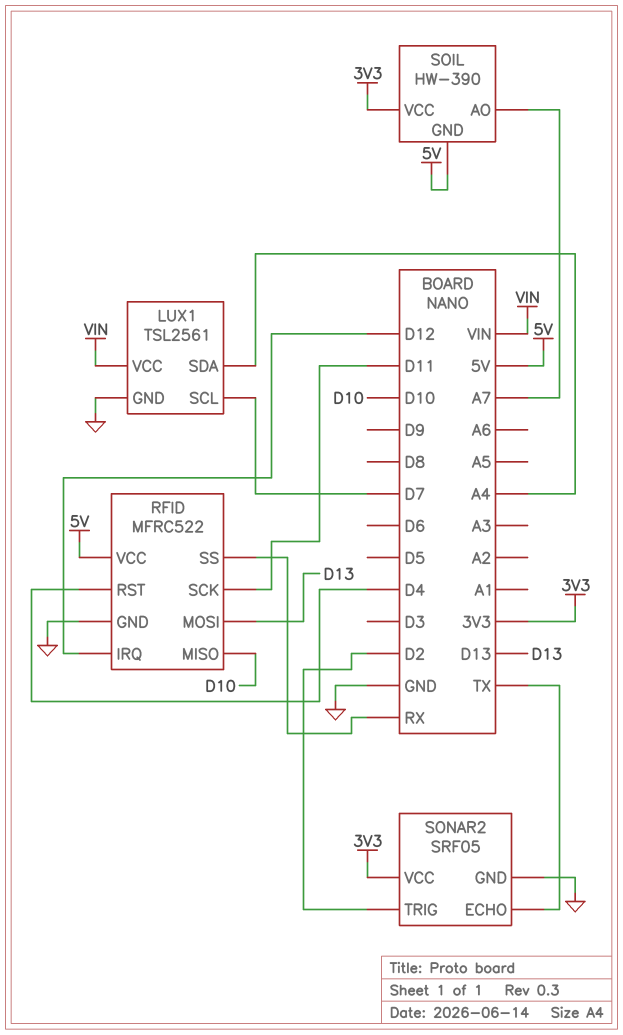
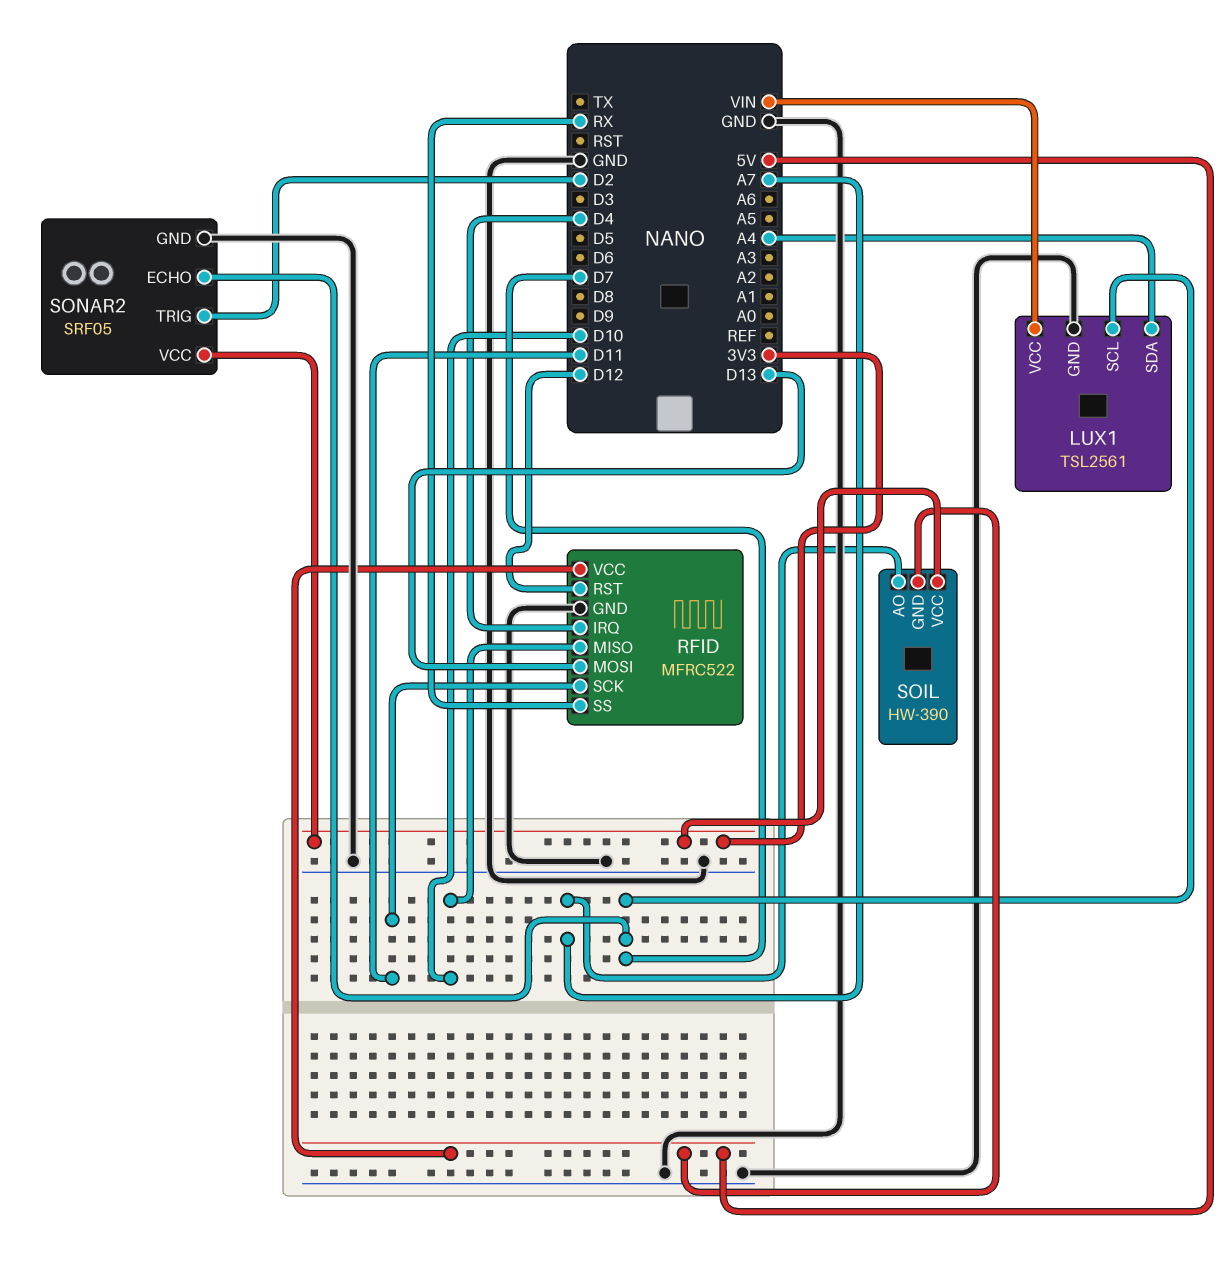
RFID pin IRQ: D12 -> D4
RFID pin RST: D4 -> D12
SONAR2 pin ECHO: TX -> D7

